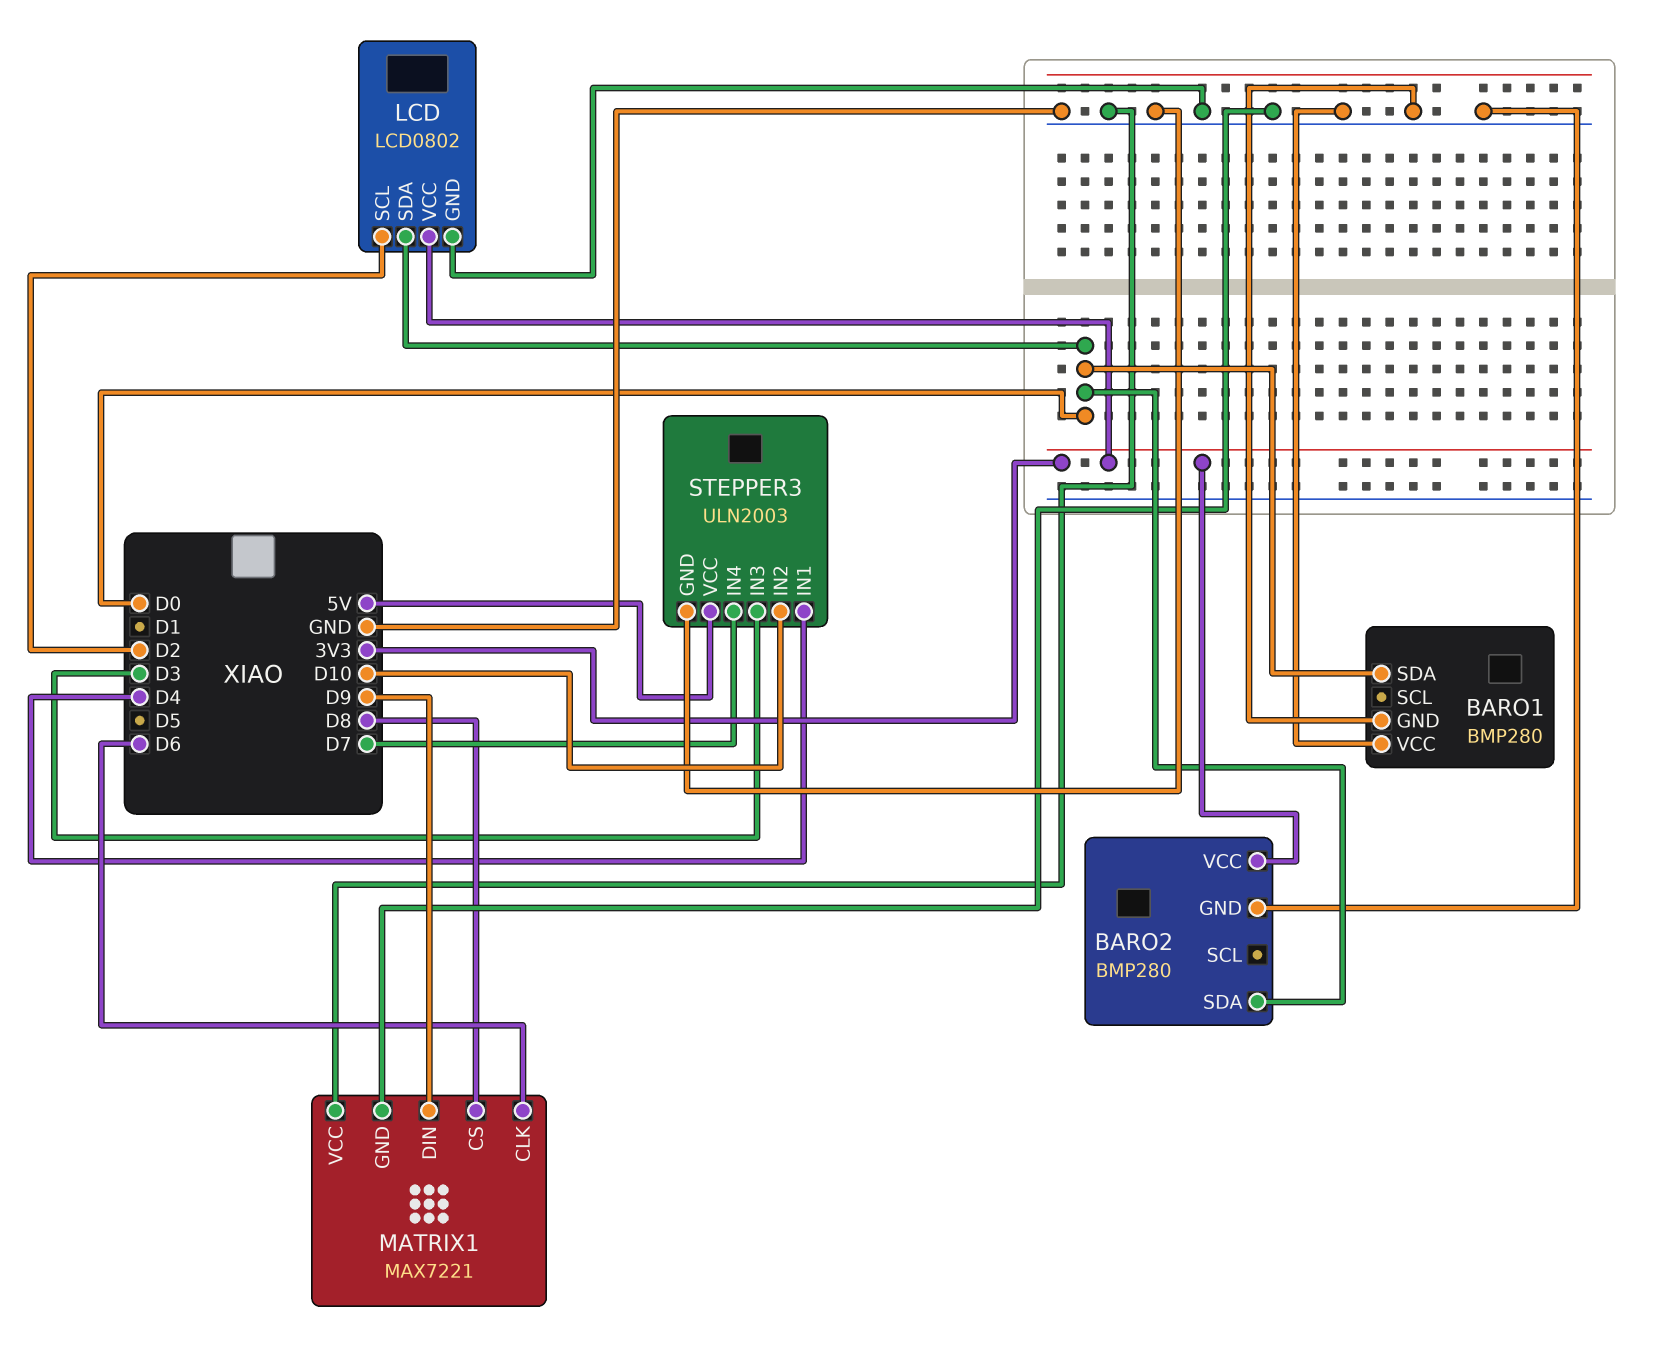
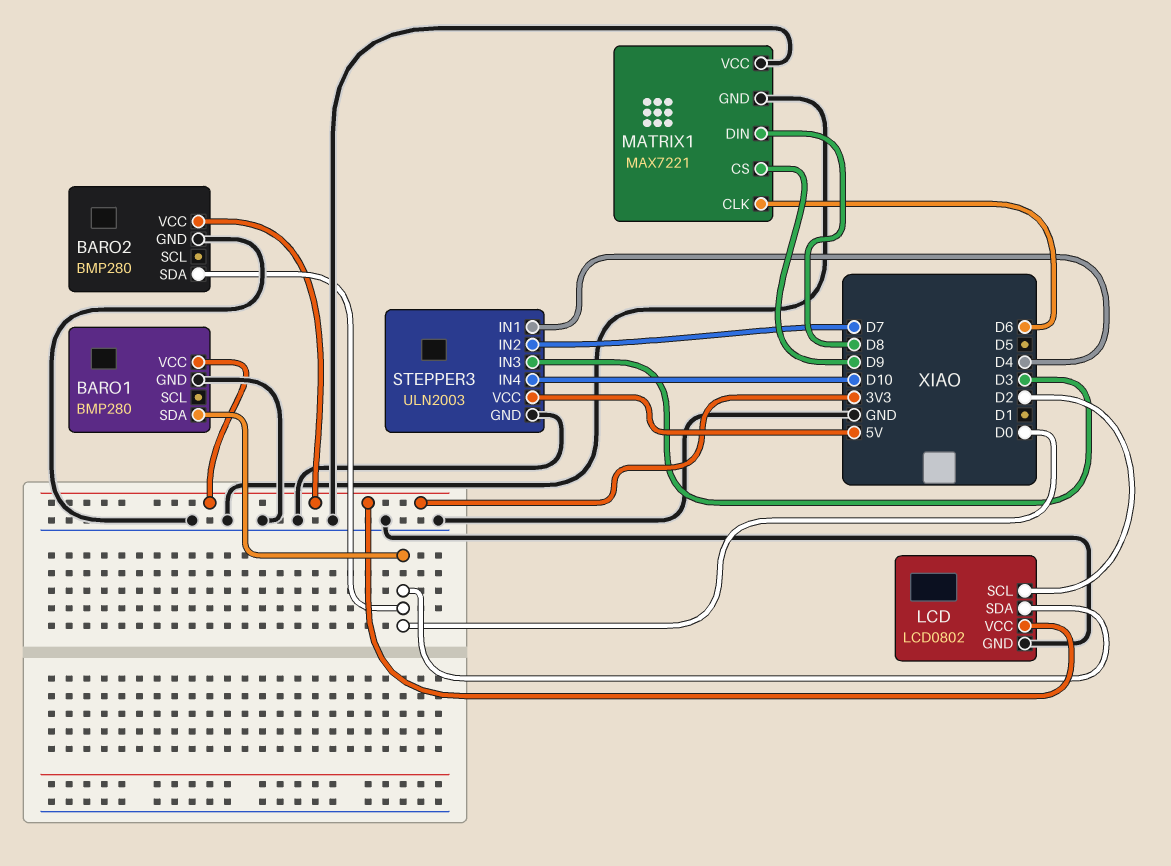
BARO1 pin VCC: GND -> 3V3
MATRIX1 pin CS: D8 -> D9
MATRIX1 pin DIN: D9 -> D8
STEPPER3 pin IN2: D10 -> D7
STEPPER3 pin IN4: D7 -> D10

